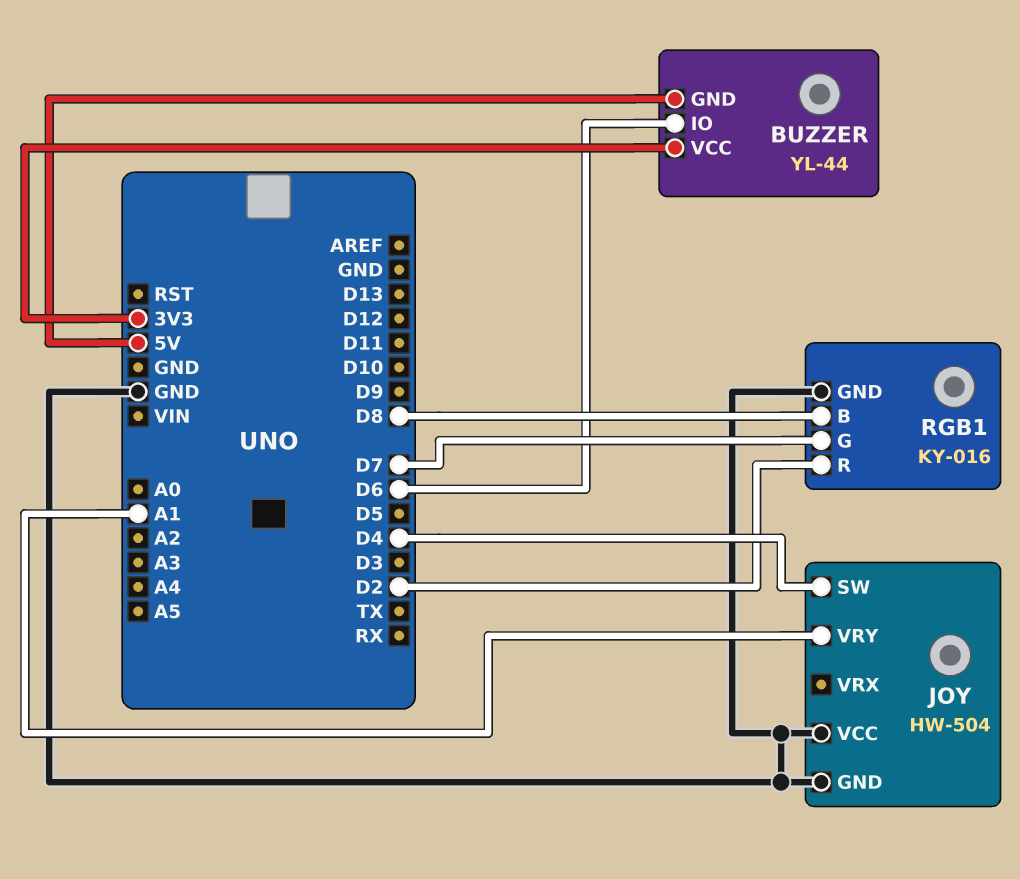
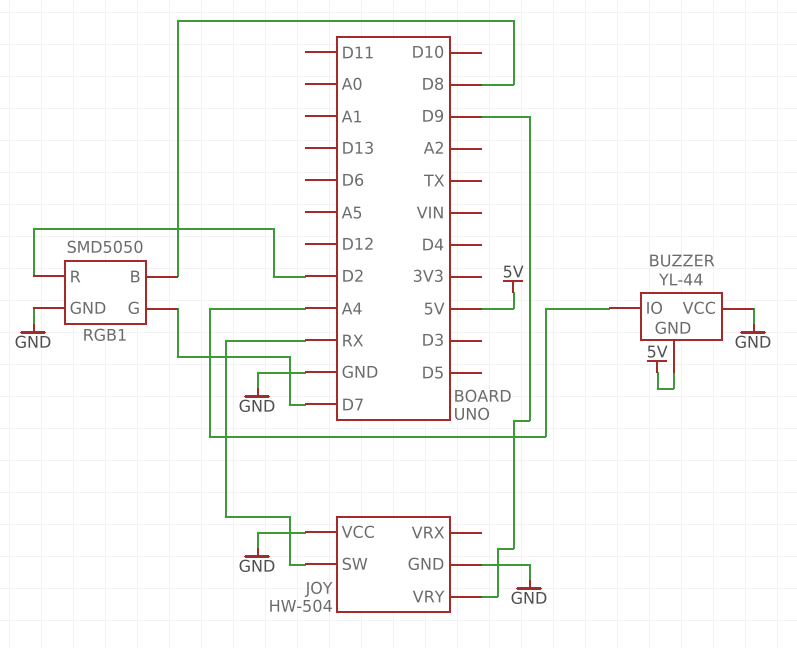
BUZZER pin IO: D6 -> A4
BUZZER pin VCC: 3V3 -> GND
JOY pin SW: D4 -> RX
JOY pin VRY: A1 -> D9
RGB1: KY-016 -> SMD5050

